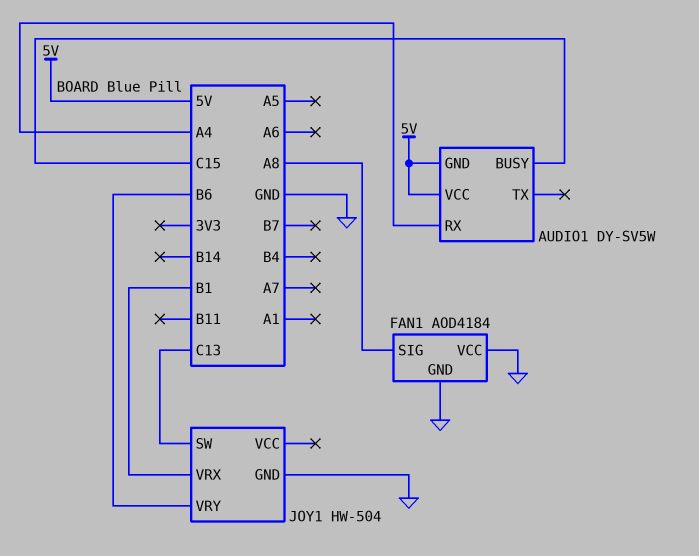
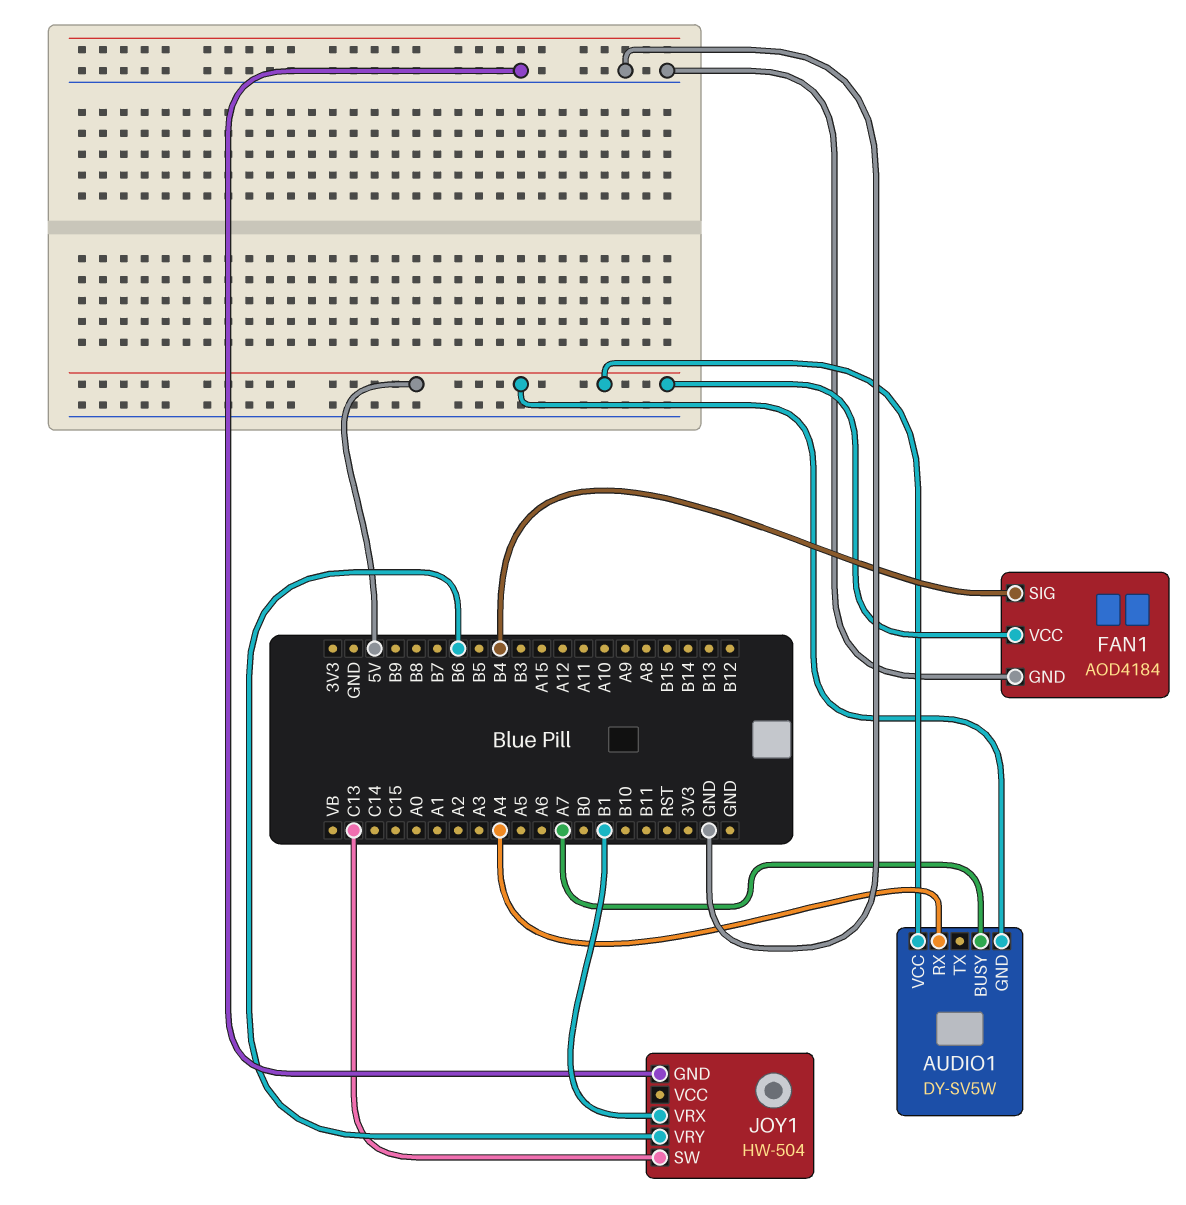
AUDIO1 pin BUSY: C15 -> A7
FAN1 pin SIG: A8 -> B4
FAN1 pin VCC: GND -> 5V

